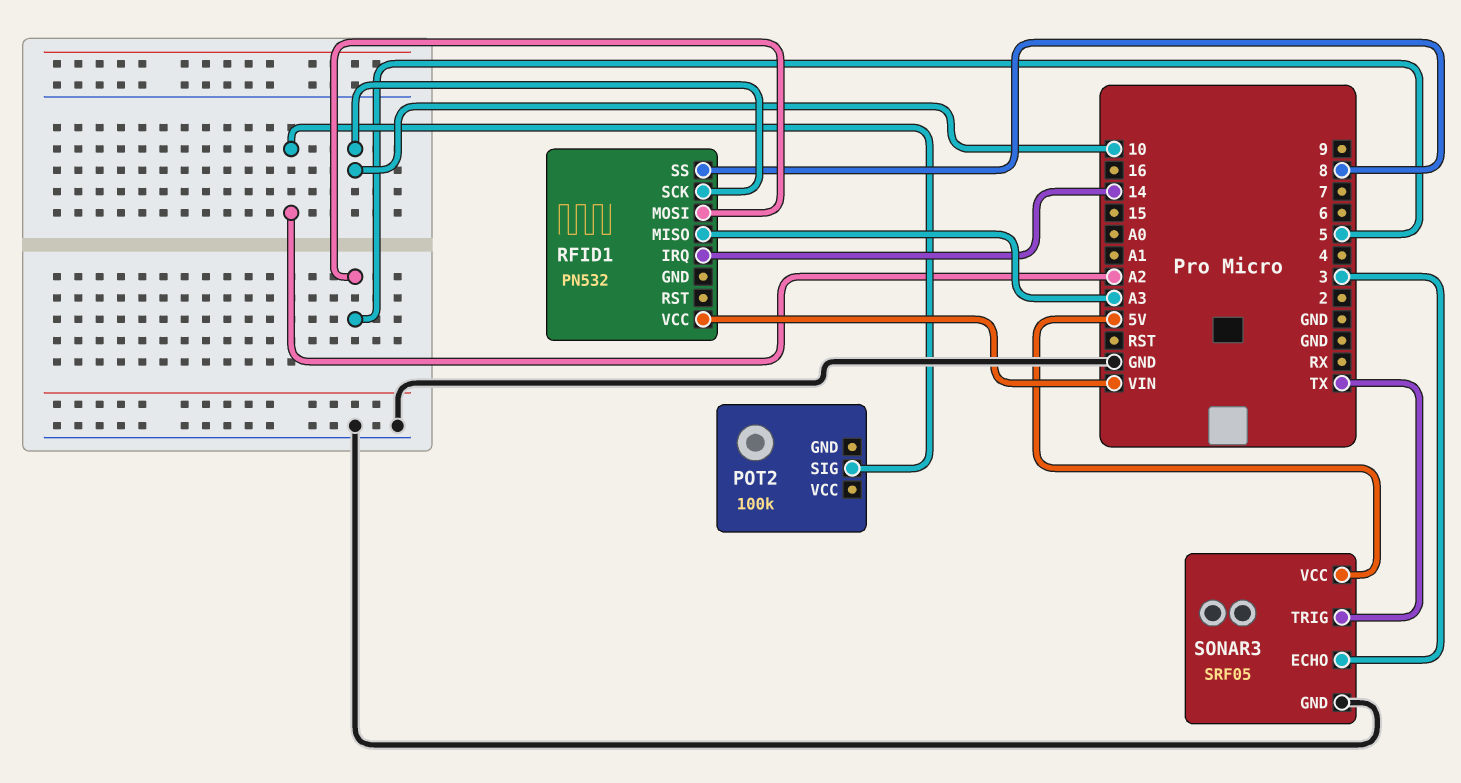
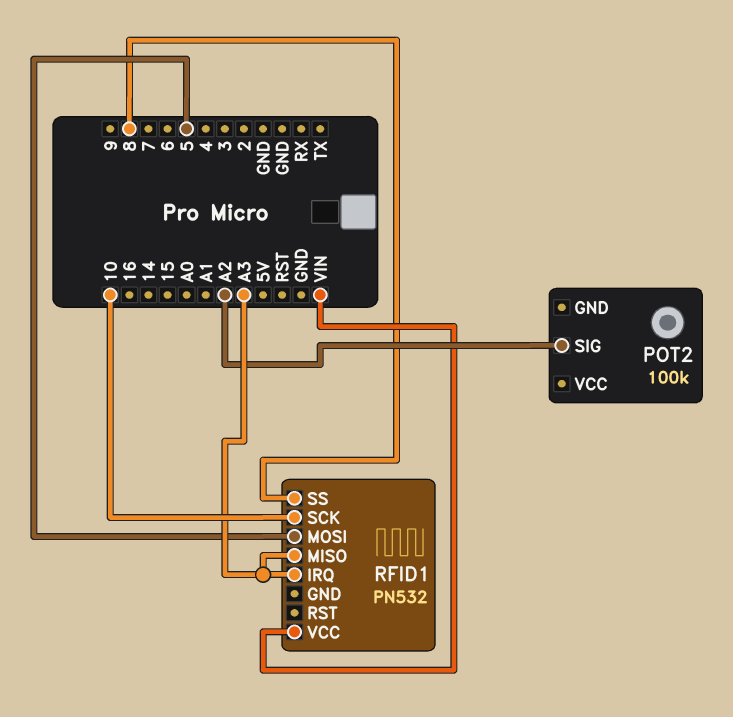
RFID1 pin IRQ: 14 -> A3
SONAR3: SRF05 -> none
SONAR3 pin ECHO: 3 -> none
SONAR3 pin GND: GND -> none
SONAR3 pin TRIG: TX -> none
SONAR3 pin VCC: 5V -> none

